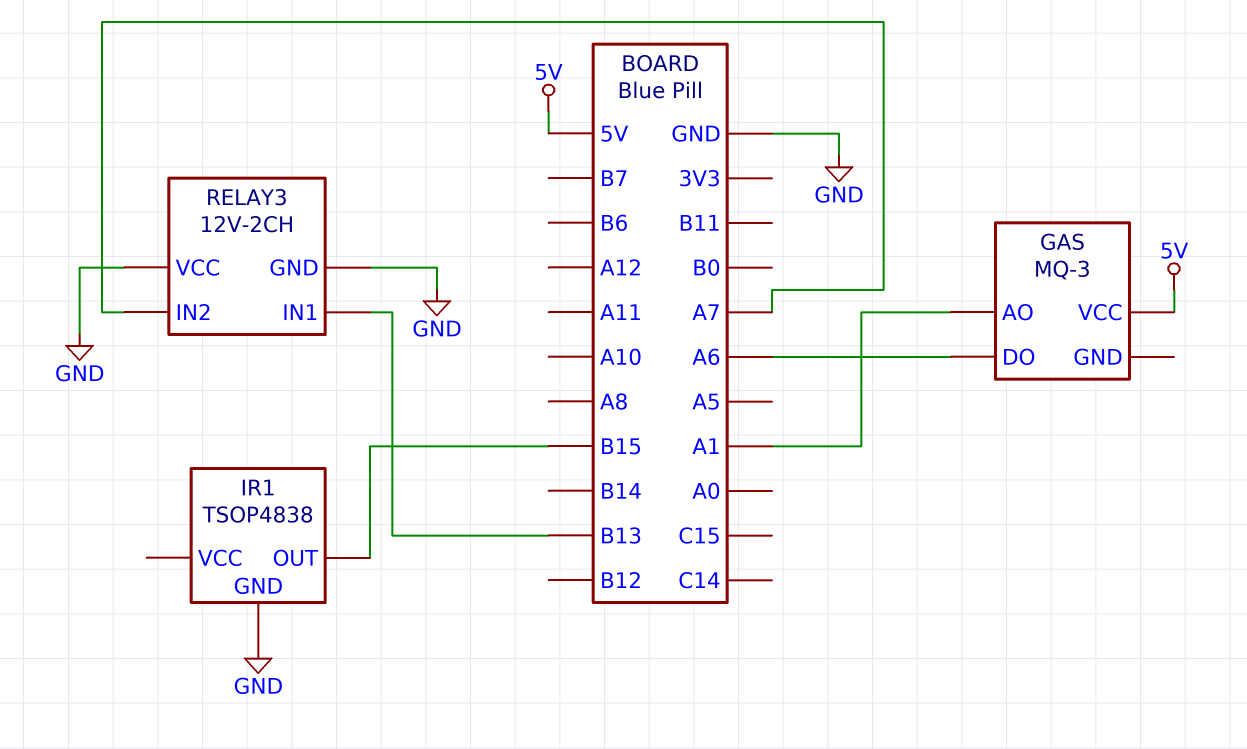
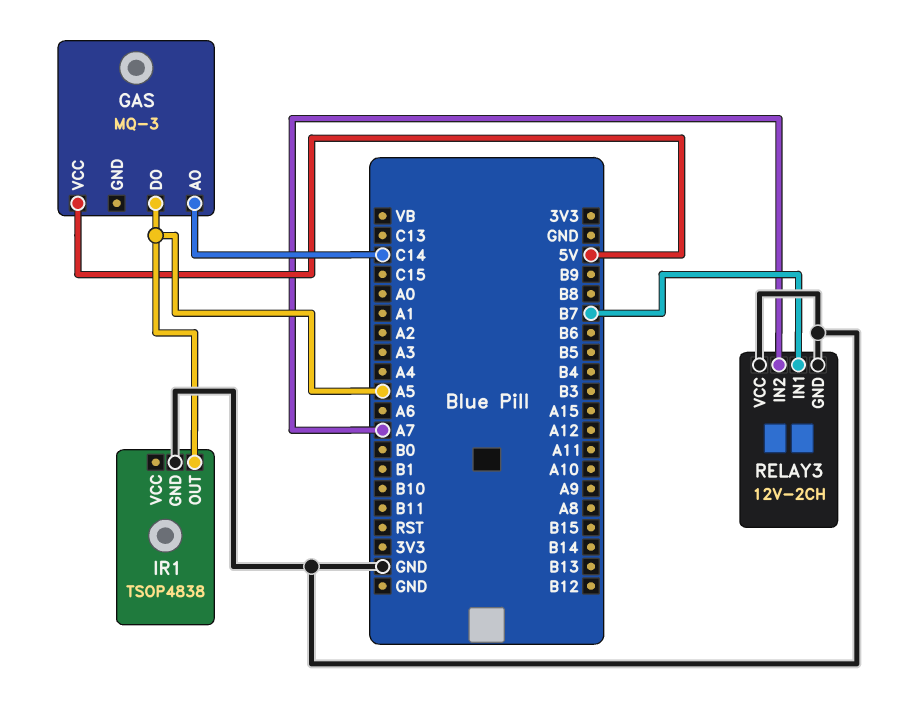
GAS pin AO: A1 -> C14
GAS pin DO: A6 -> A5
IR1 pin OUT: B15 -> A5
RELAY3 pin IN1: B13 -> B7

